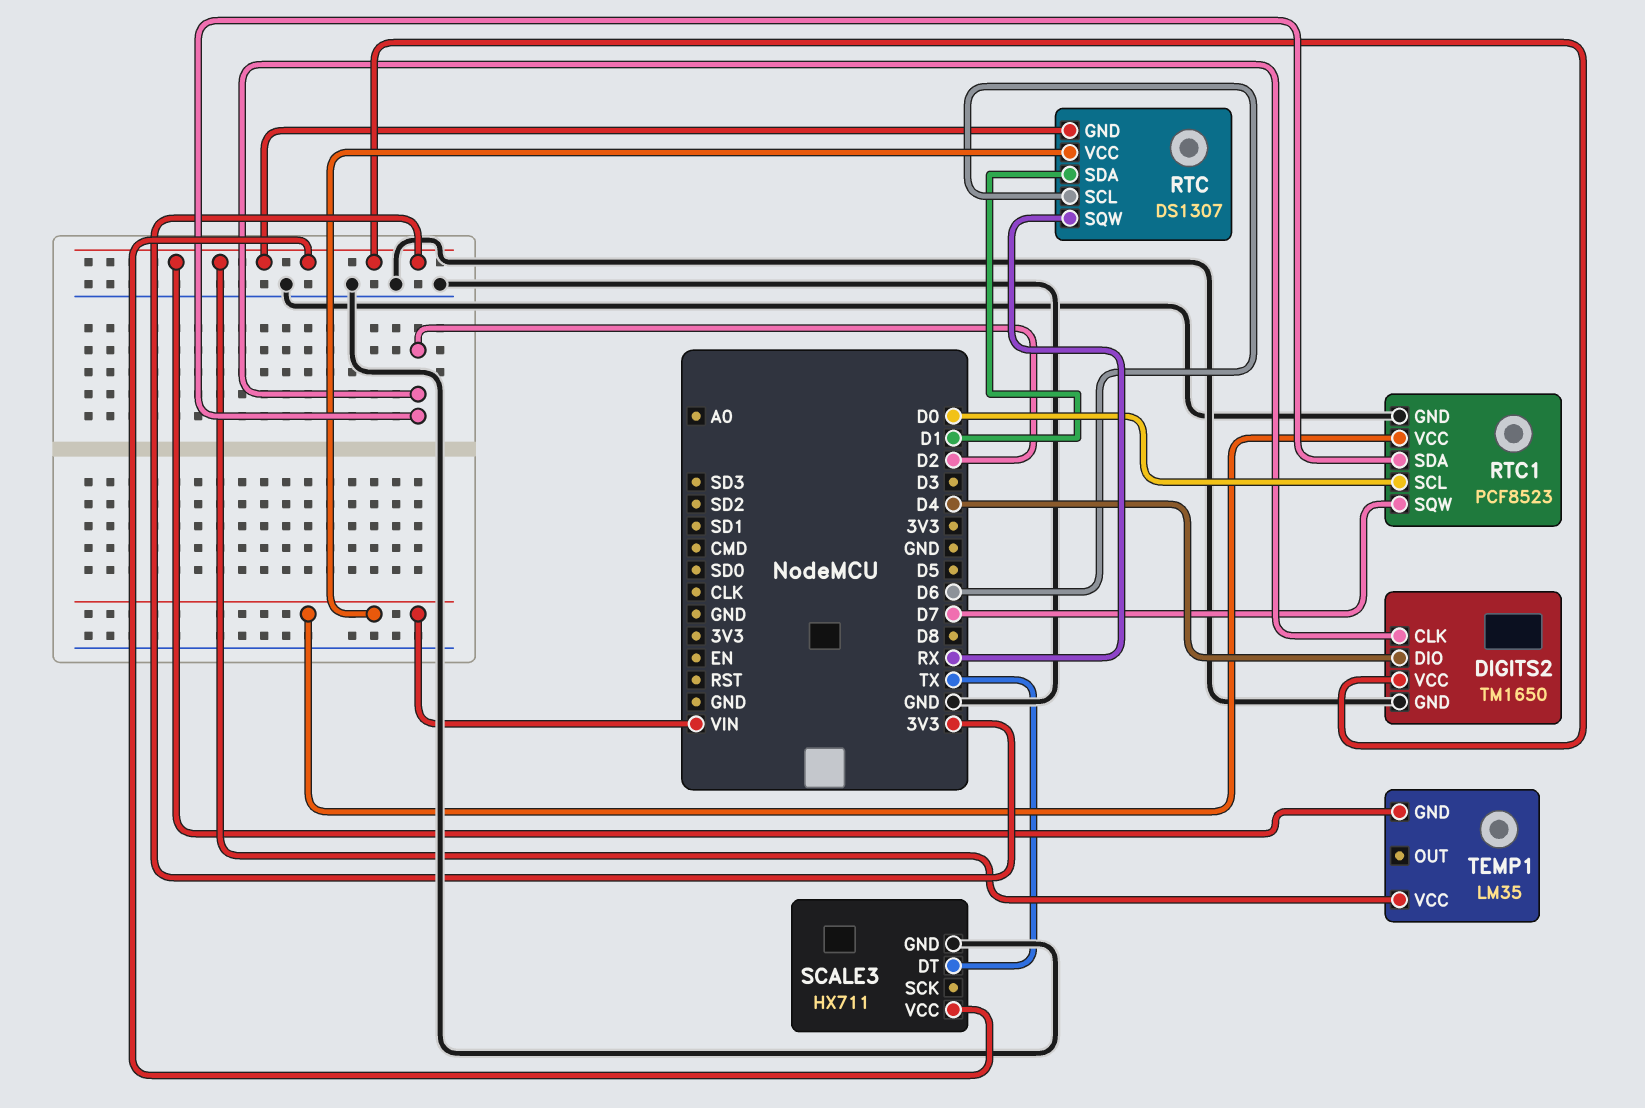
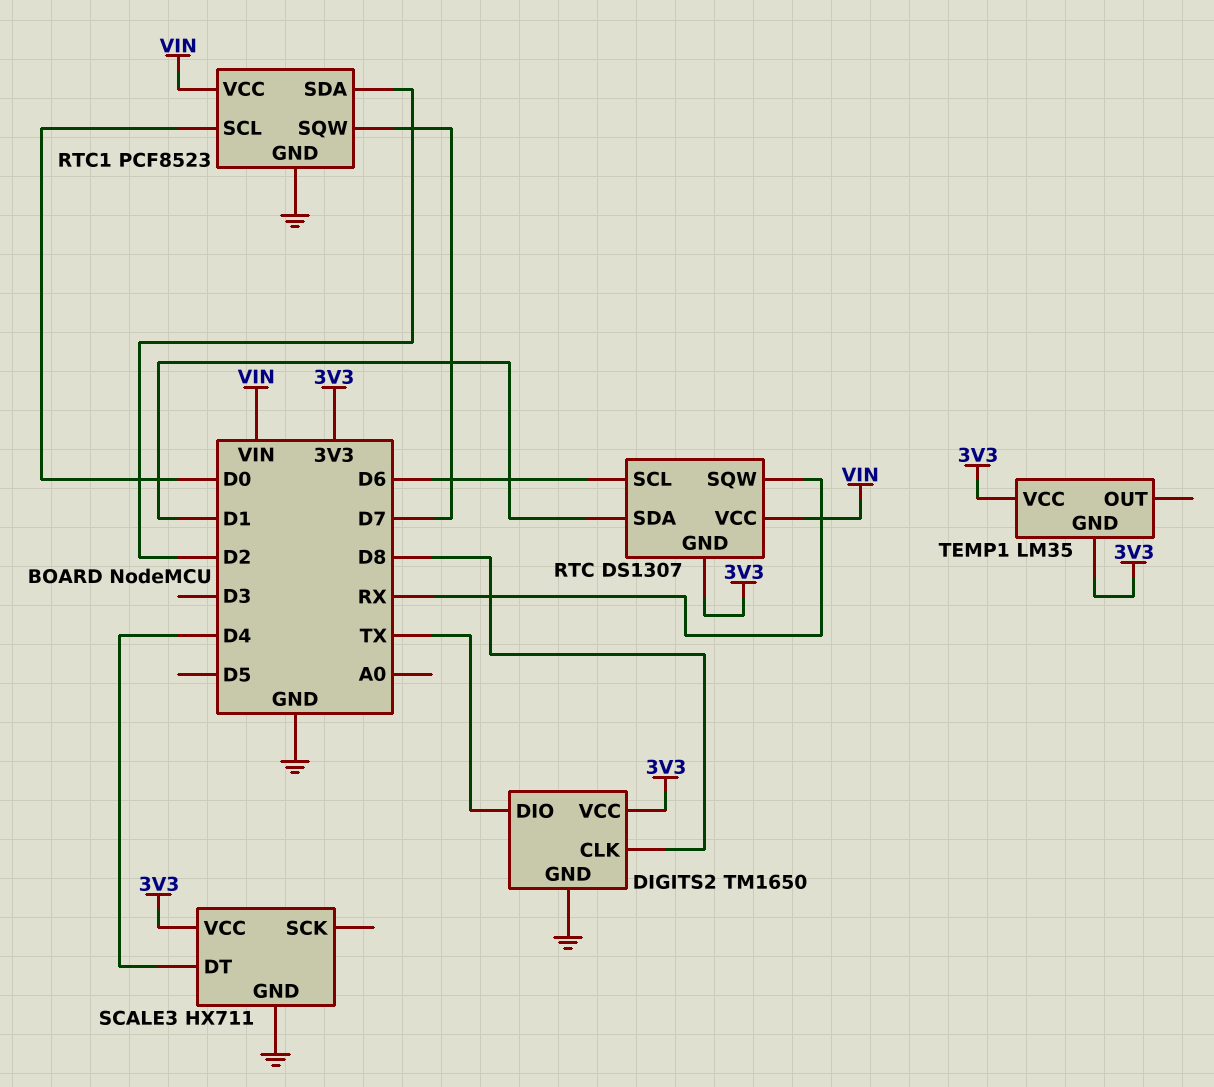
DIGITS2 pin CLK: D2 -> D8
DIGITS2 pin DIO: D4 -> TX
SCALE3 pin DT: TX -> D4

